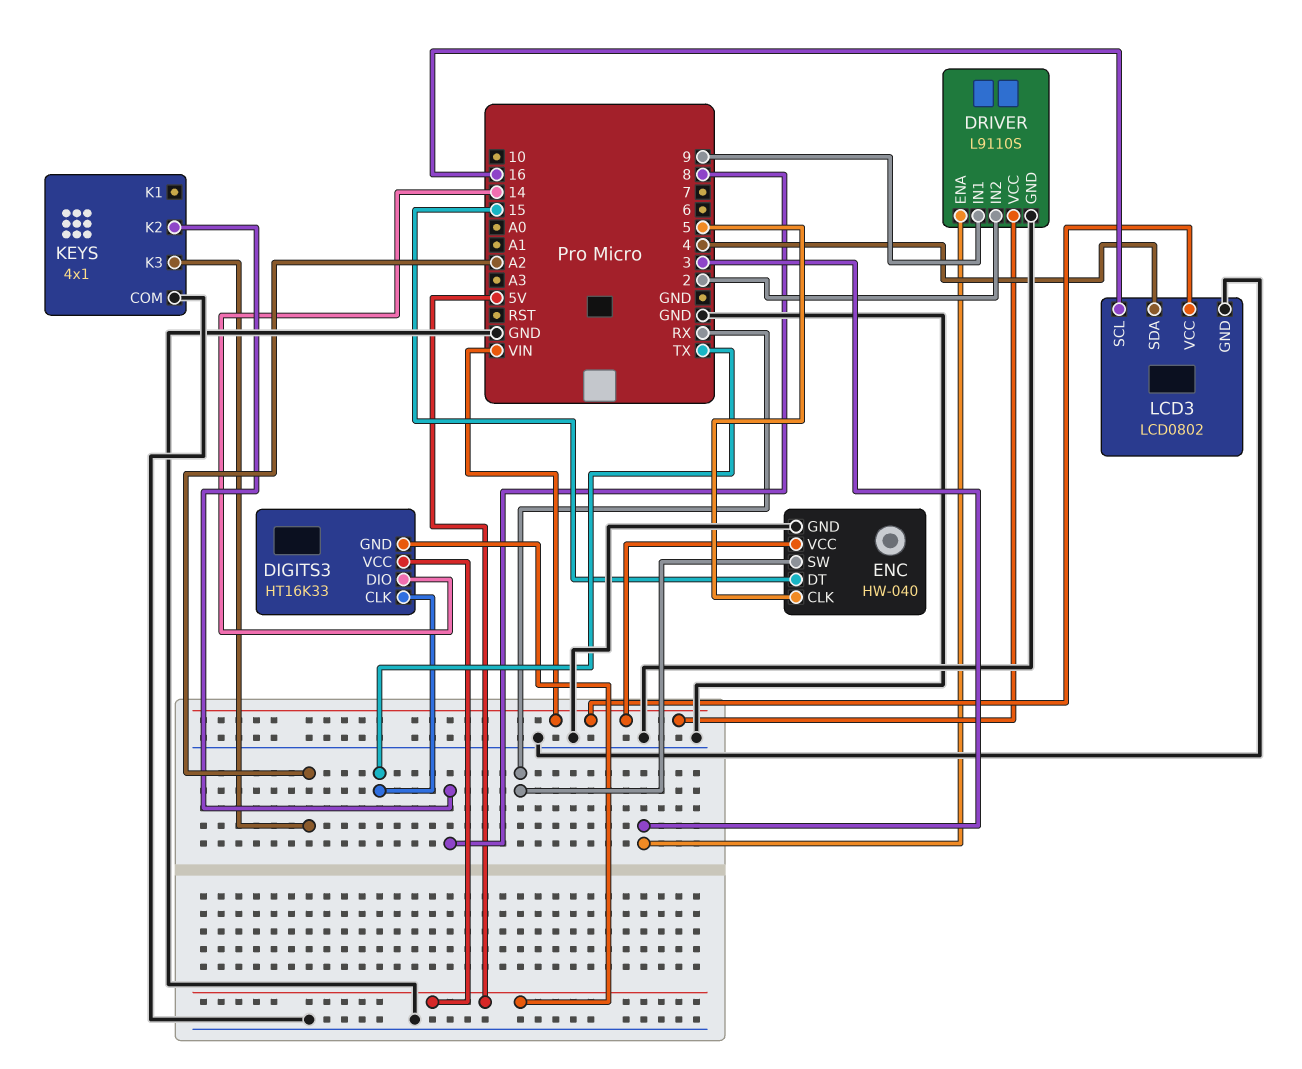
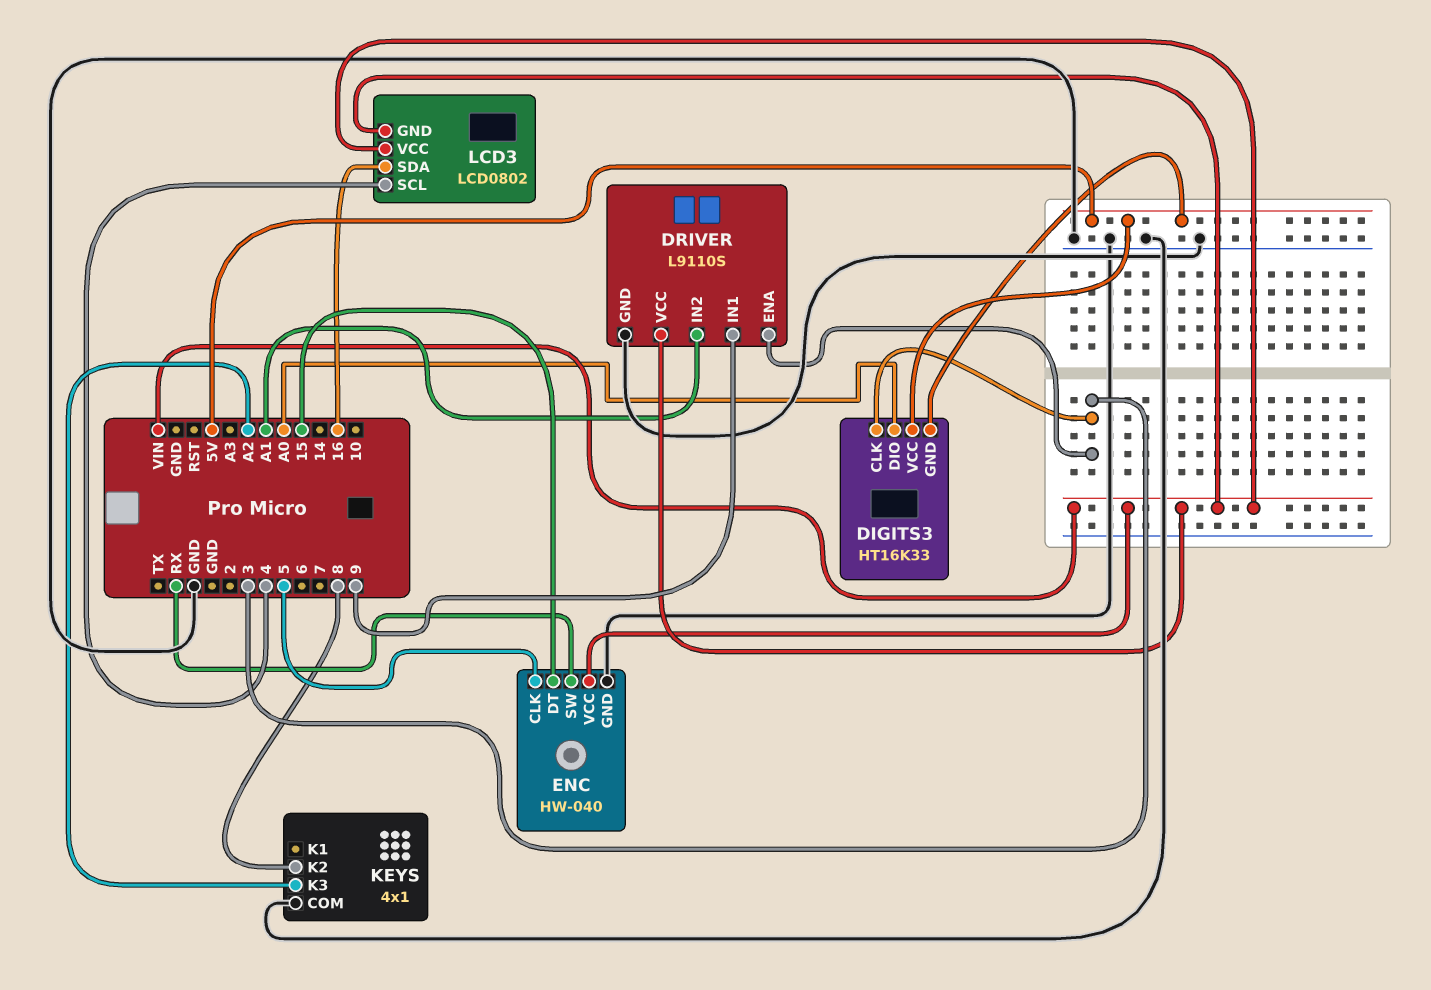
DIGITS3 pin CLK: TX -> 3
DIGITS3 pin DIO: 14 -> A0
DRIVER pin IN2: 2 -> A1
LCD3 pin GND: GND -> VIN
LCD3 pin SCL: 16 -> 4
LCD3 pin SDA: 4 -> 16

